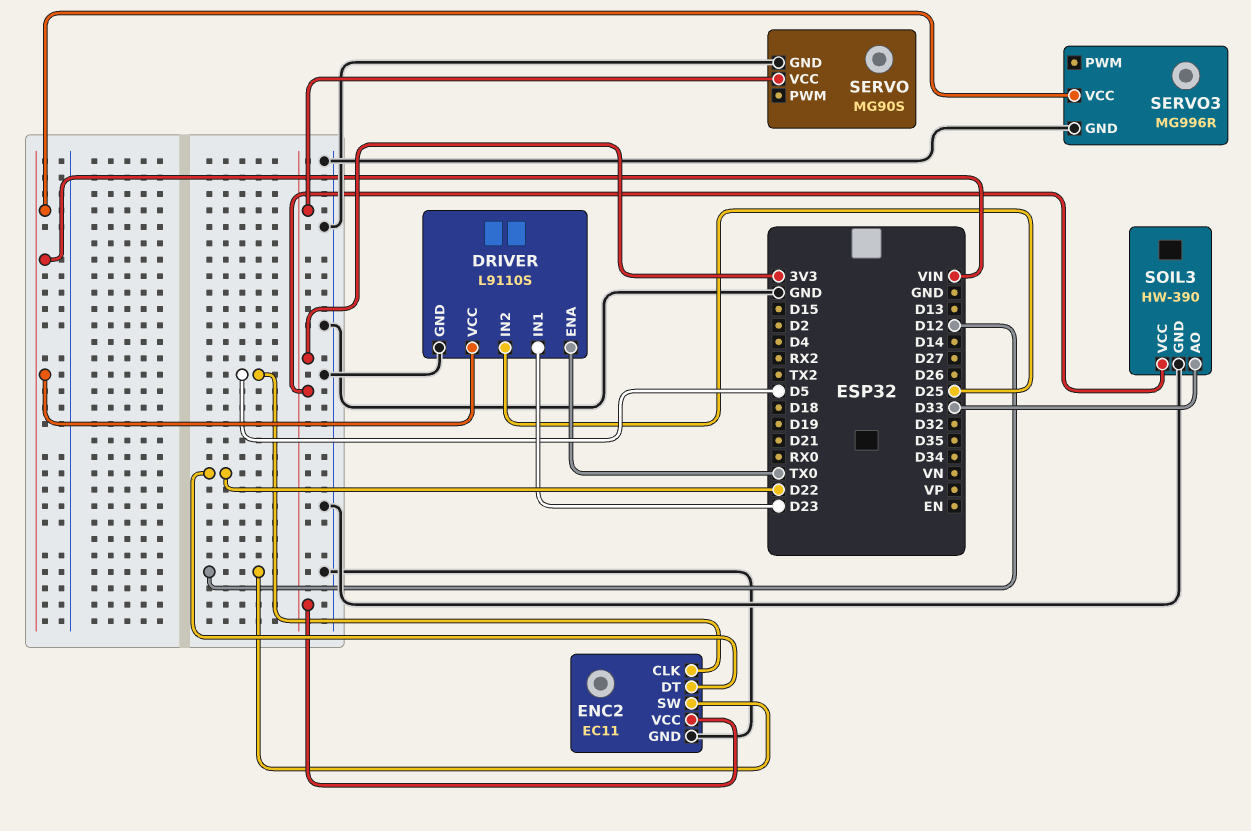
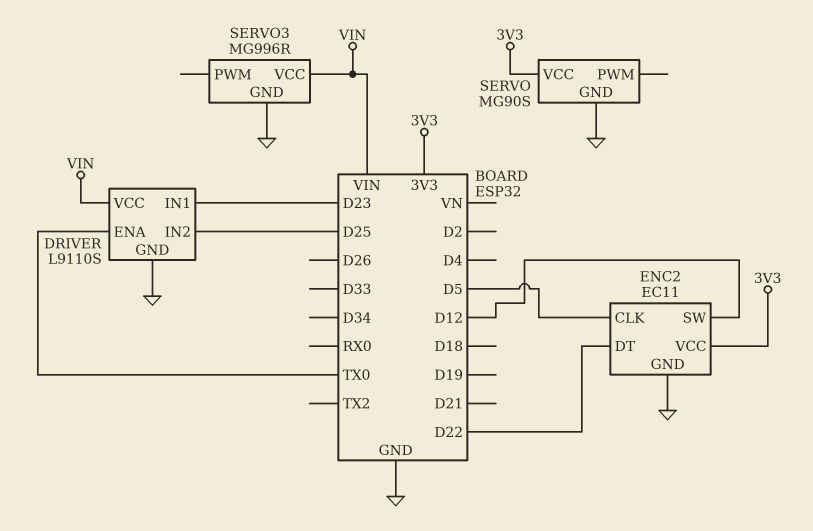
SOIL3: HW-390 -> none
SOIL3 pin AO: D33 -> none
SOIL3 pin GND: GND -> none
SOIL3 pin VCC: 3V3 -> none

